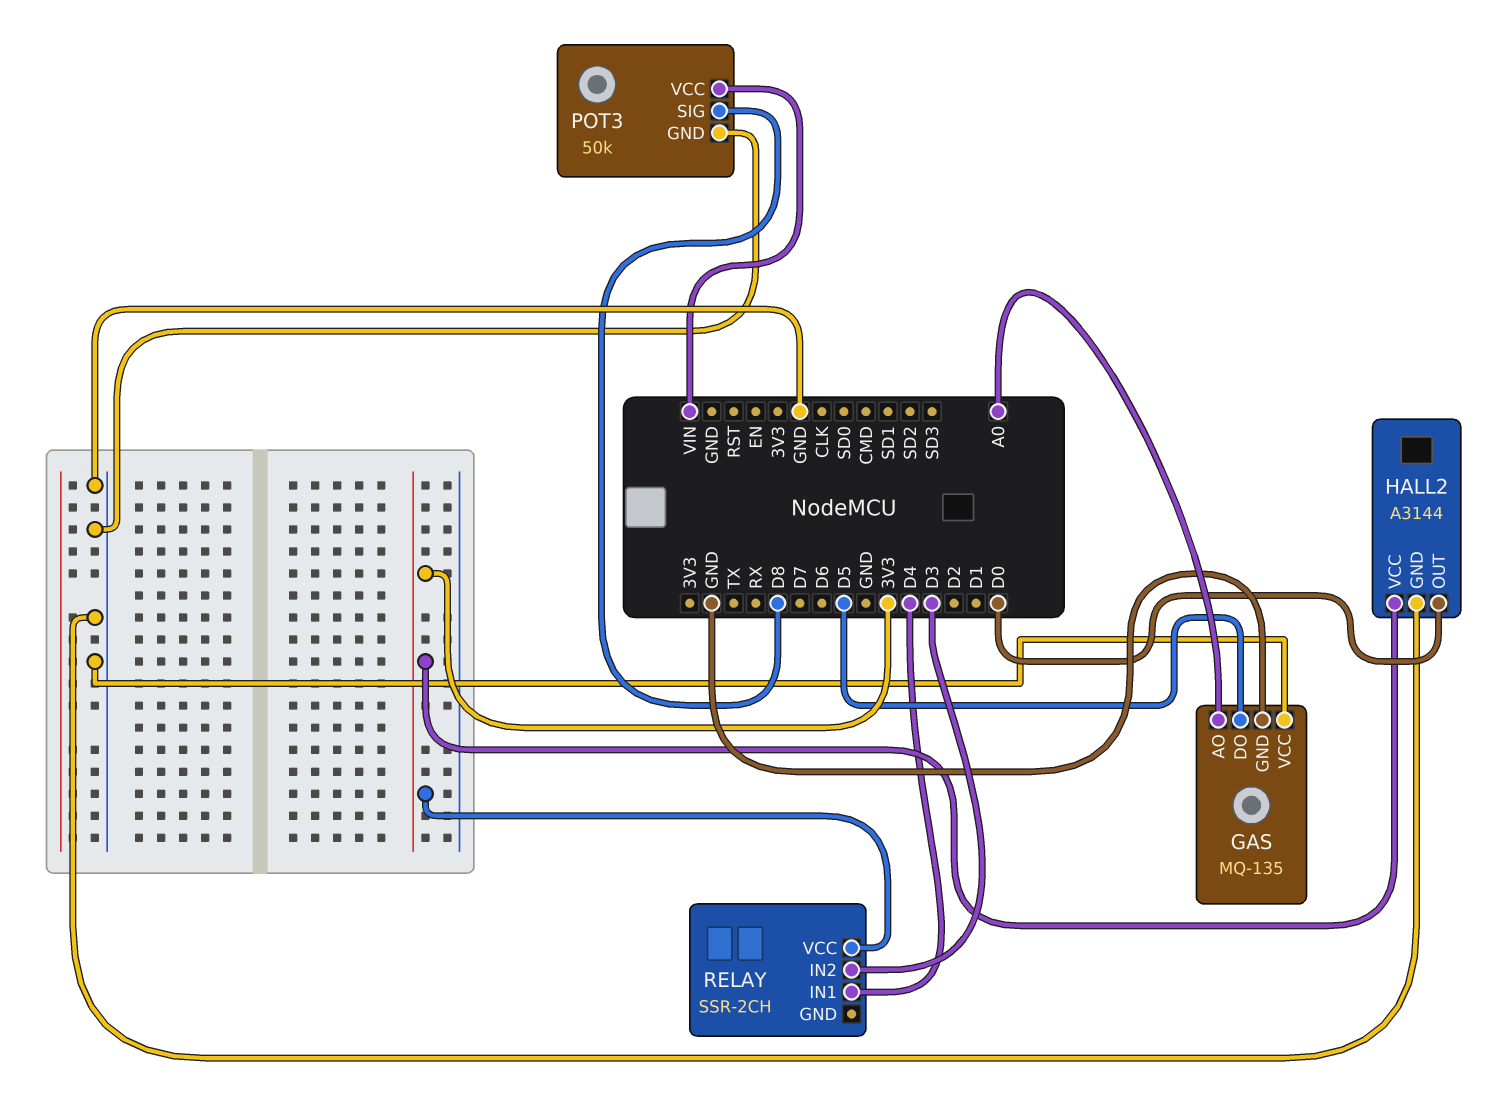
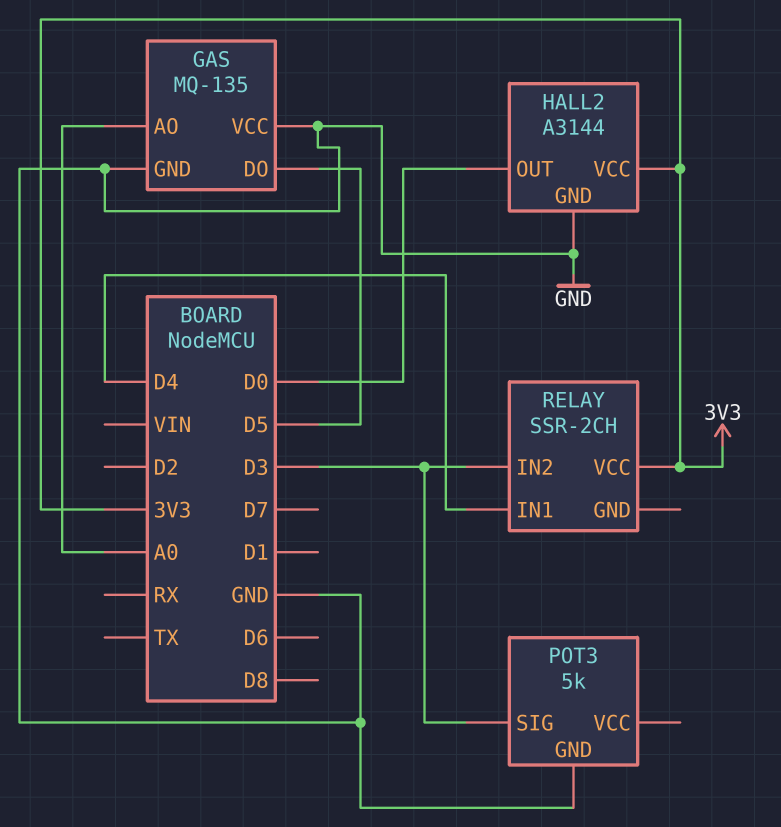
POT3: 50k -> 5k
POT3 pin SIG: D8 -> D3
POT3 pin VCC: VIN -> none

